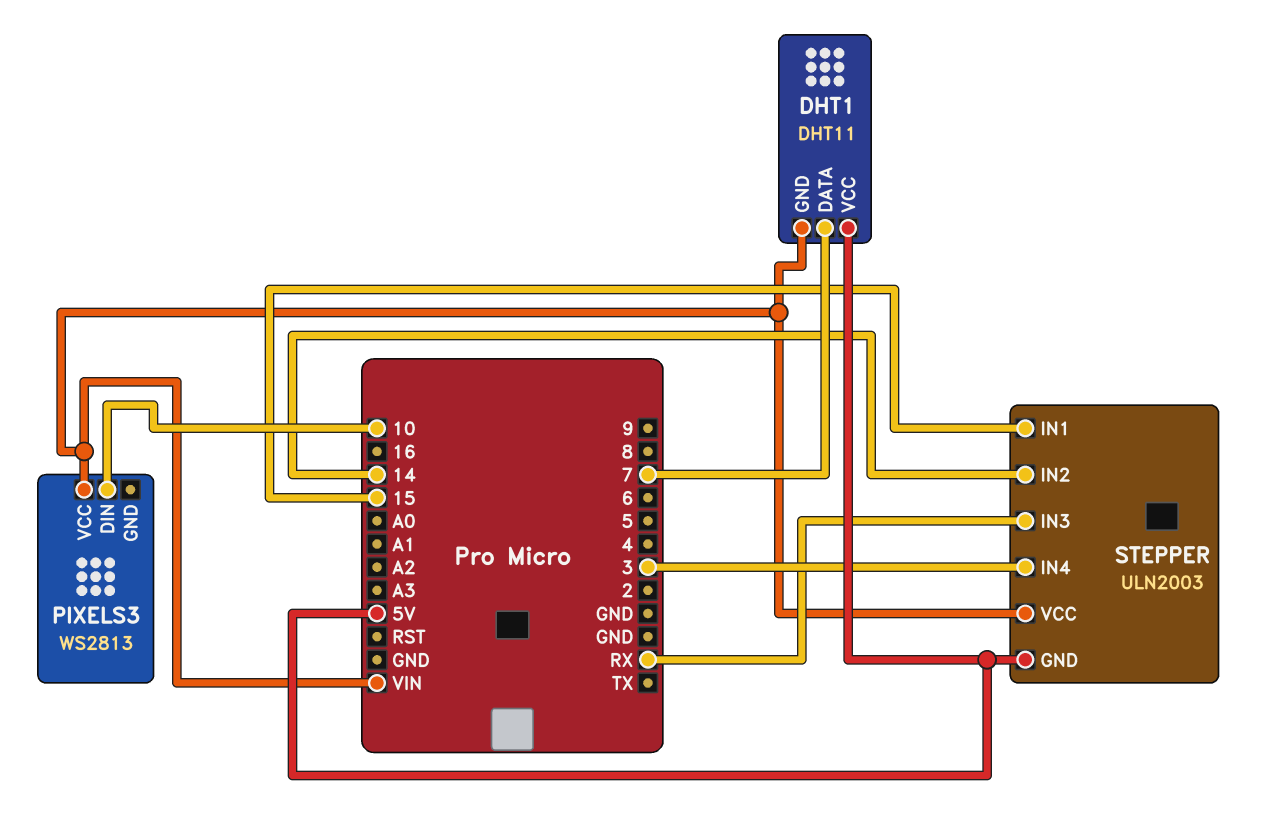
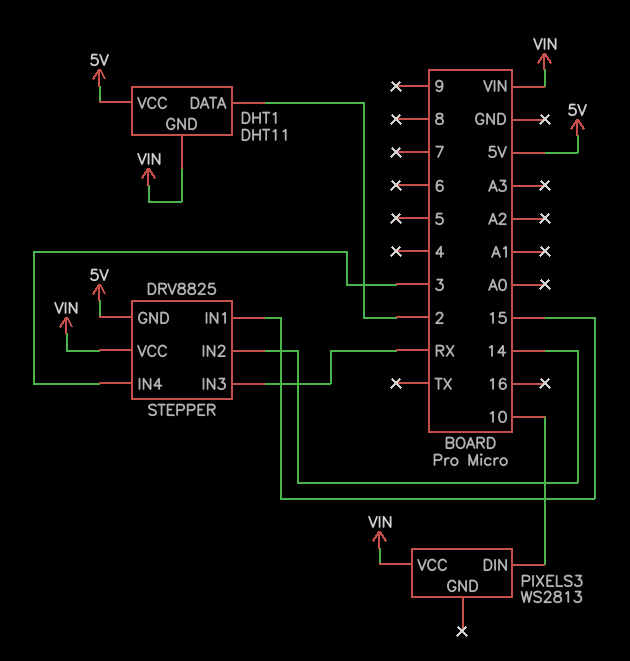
DHT1 pin DATA: 7 -> 2
STEPPER: ULN2003 -> DRV8825

